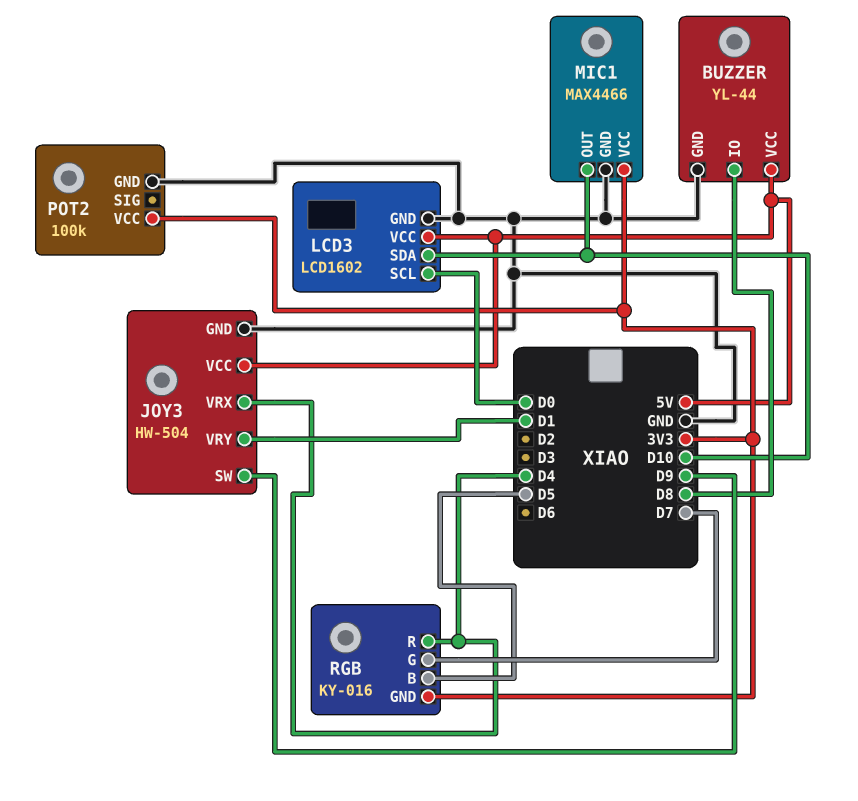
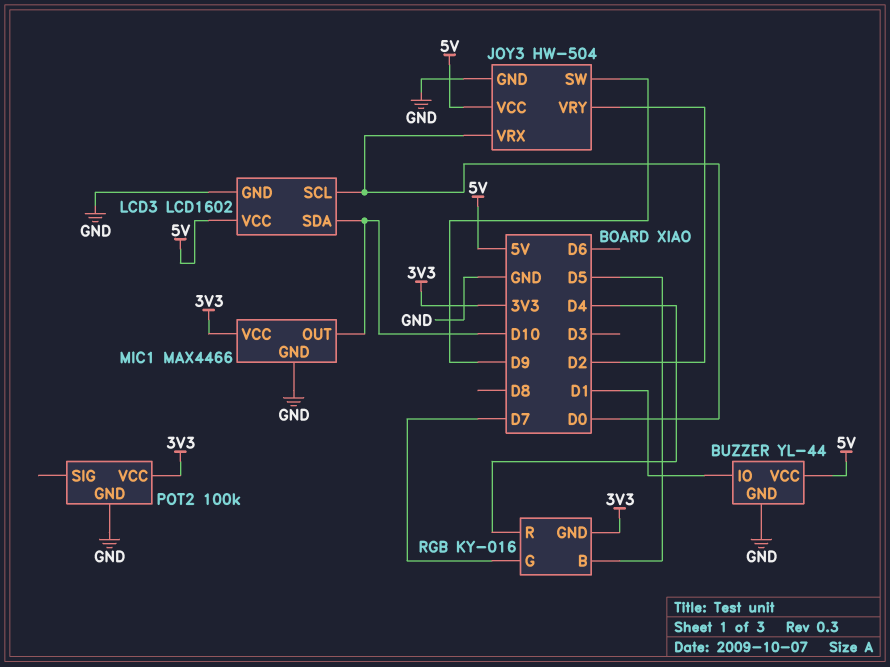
BUZZER pin IO: D8 -> D1
JOY3 pin VRX: D4 -> D0
JOY3 pin VRY: D1 -> D2

